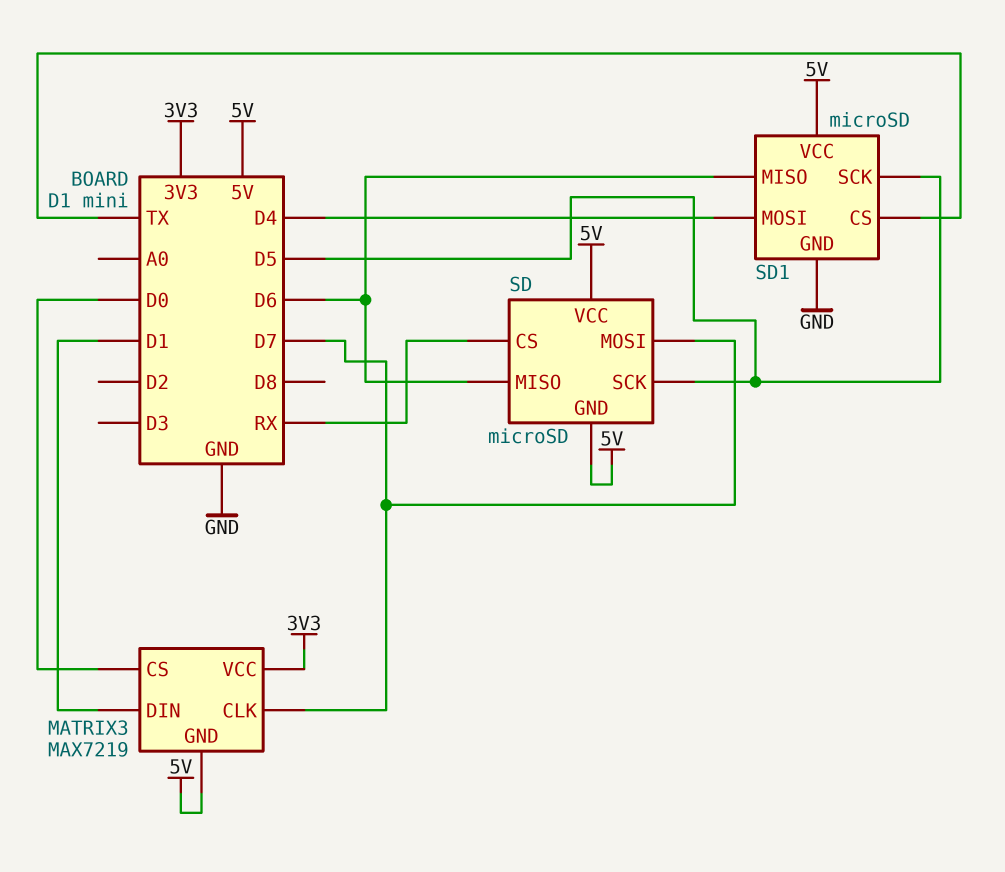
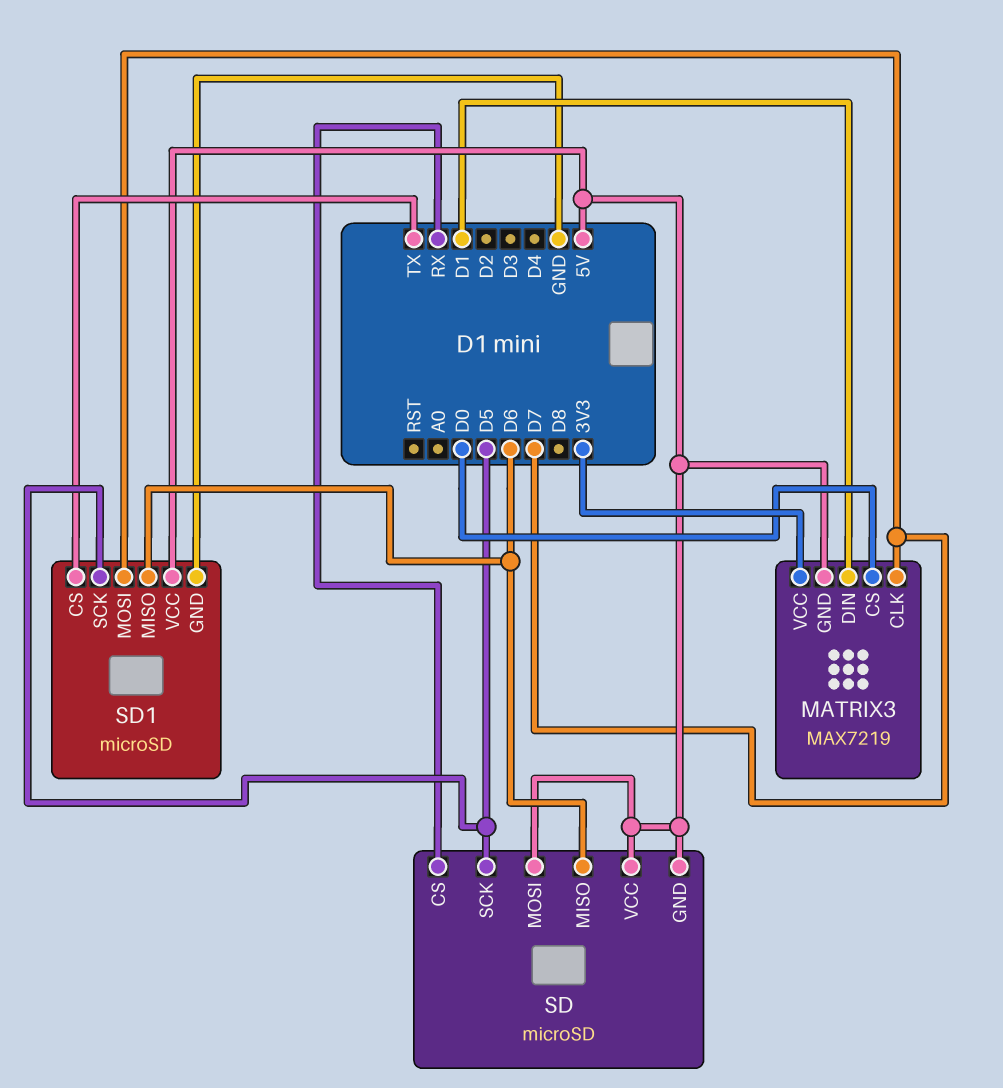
SD pin MOSI: D7 -> 5V
SD1 pin MOSI: D4 -> D7

